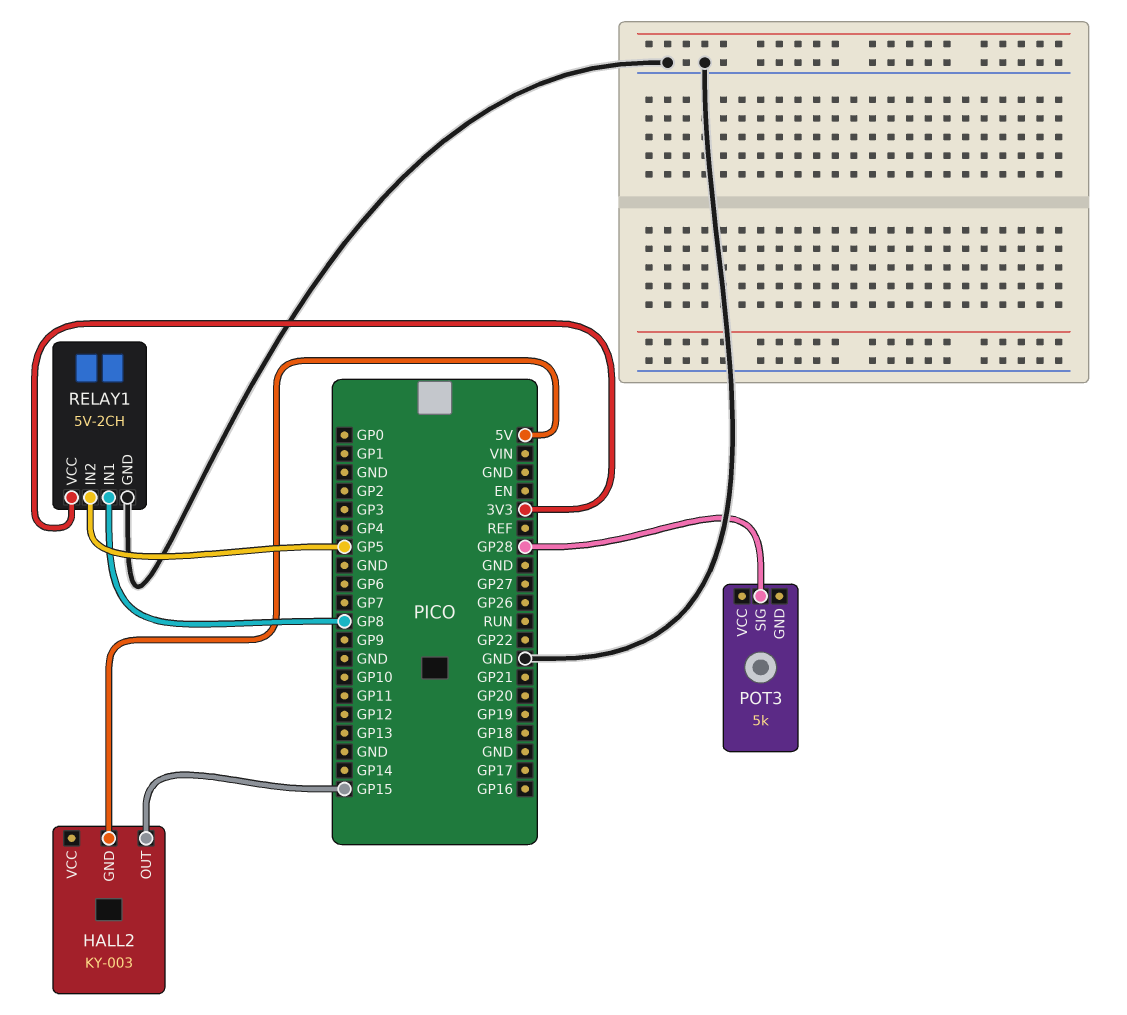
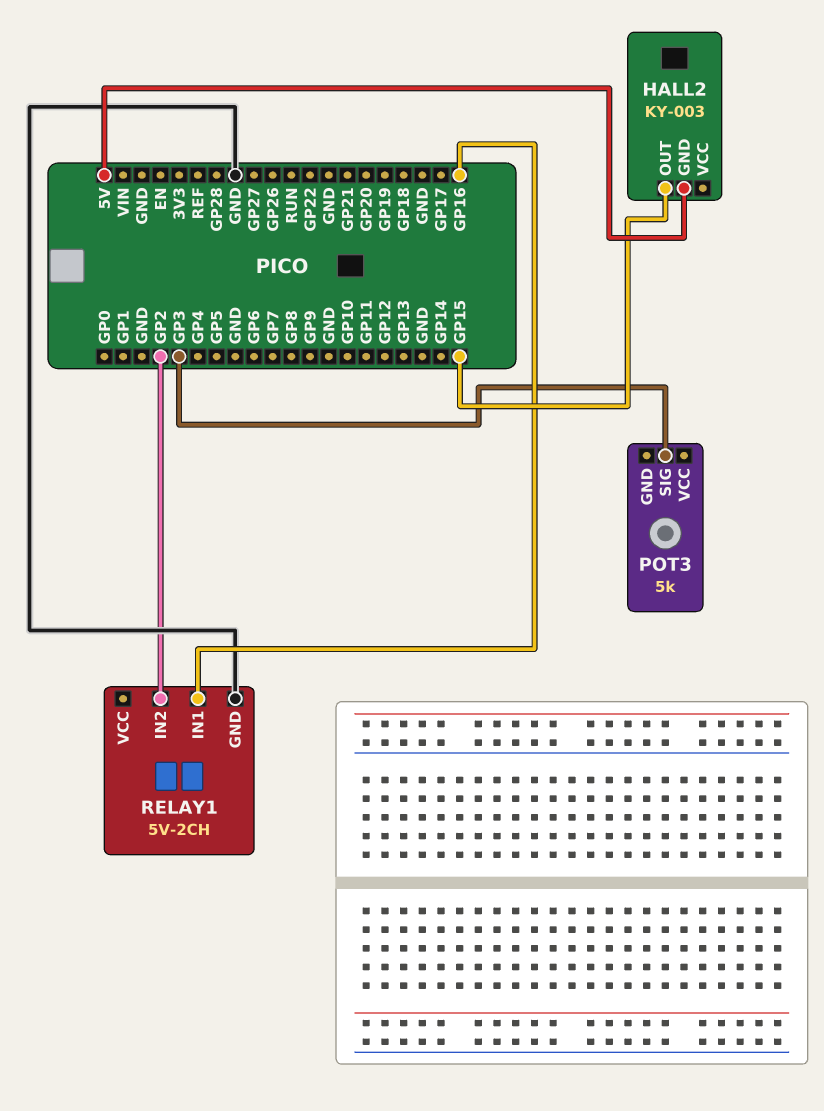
POT3 pin SIG: GP28 -> GP3
RELAY1 pin IN1: GP8 -> GP16
RELAY1 pin IN2: GP5 -> GP2
RELAY1 pin VCC: 3V3 -> none

